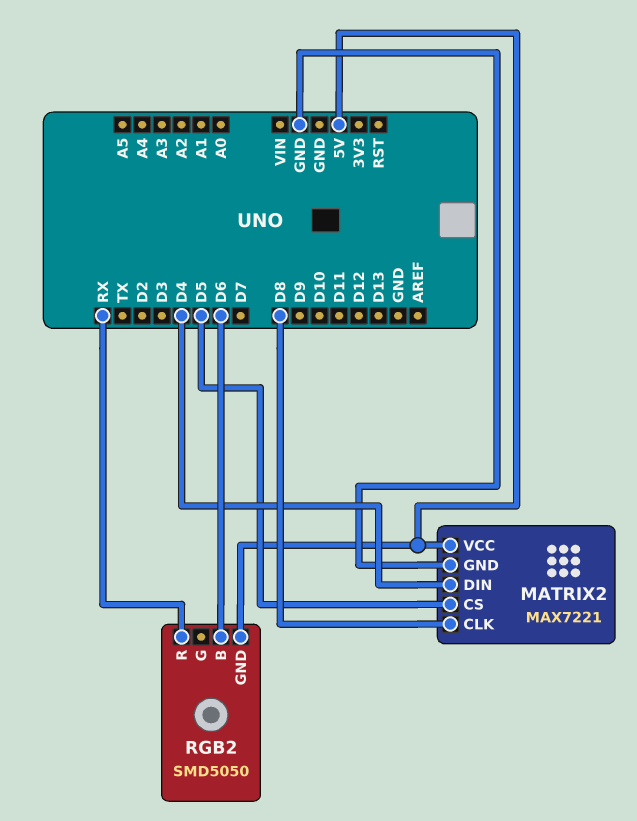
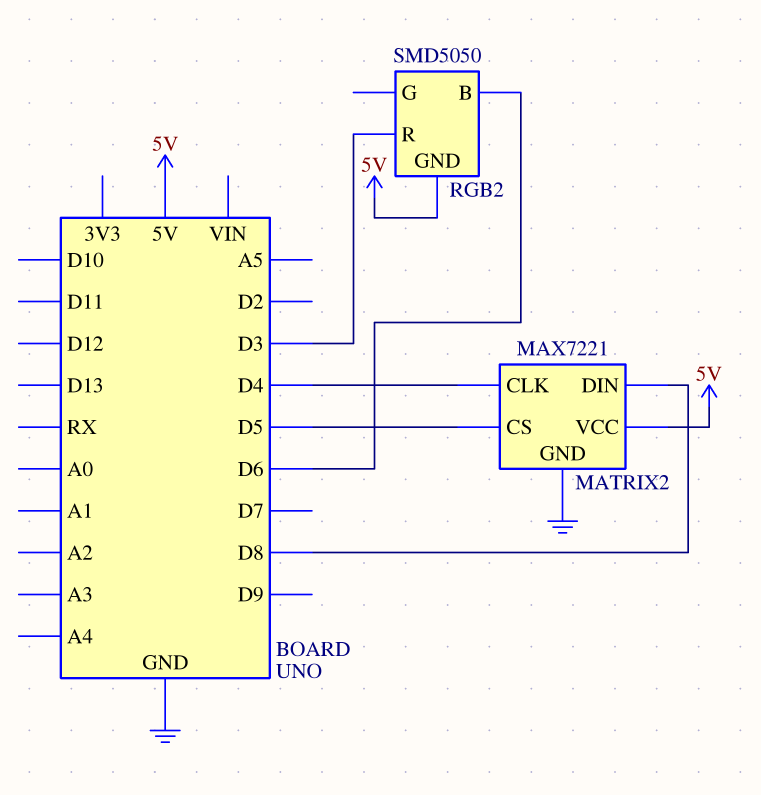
MATRIX2 pin CLK: D8 -> D4
MATRIX2 pin DIN: D4 -> D8
RGB2 pin R: RX -> D3

